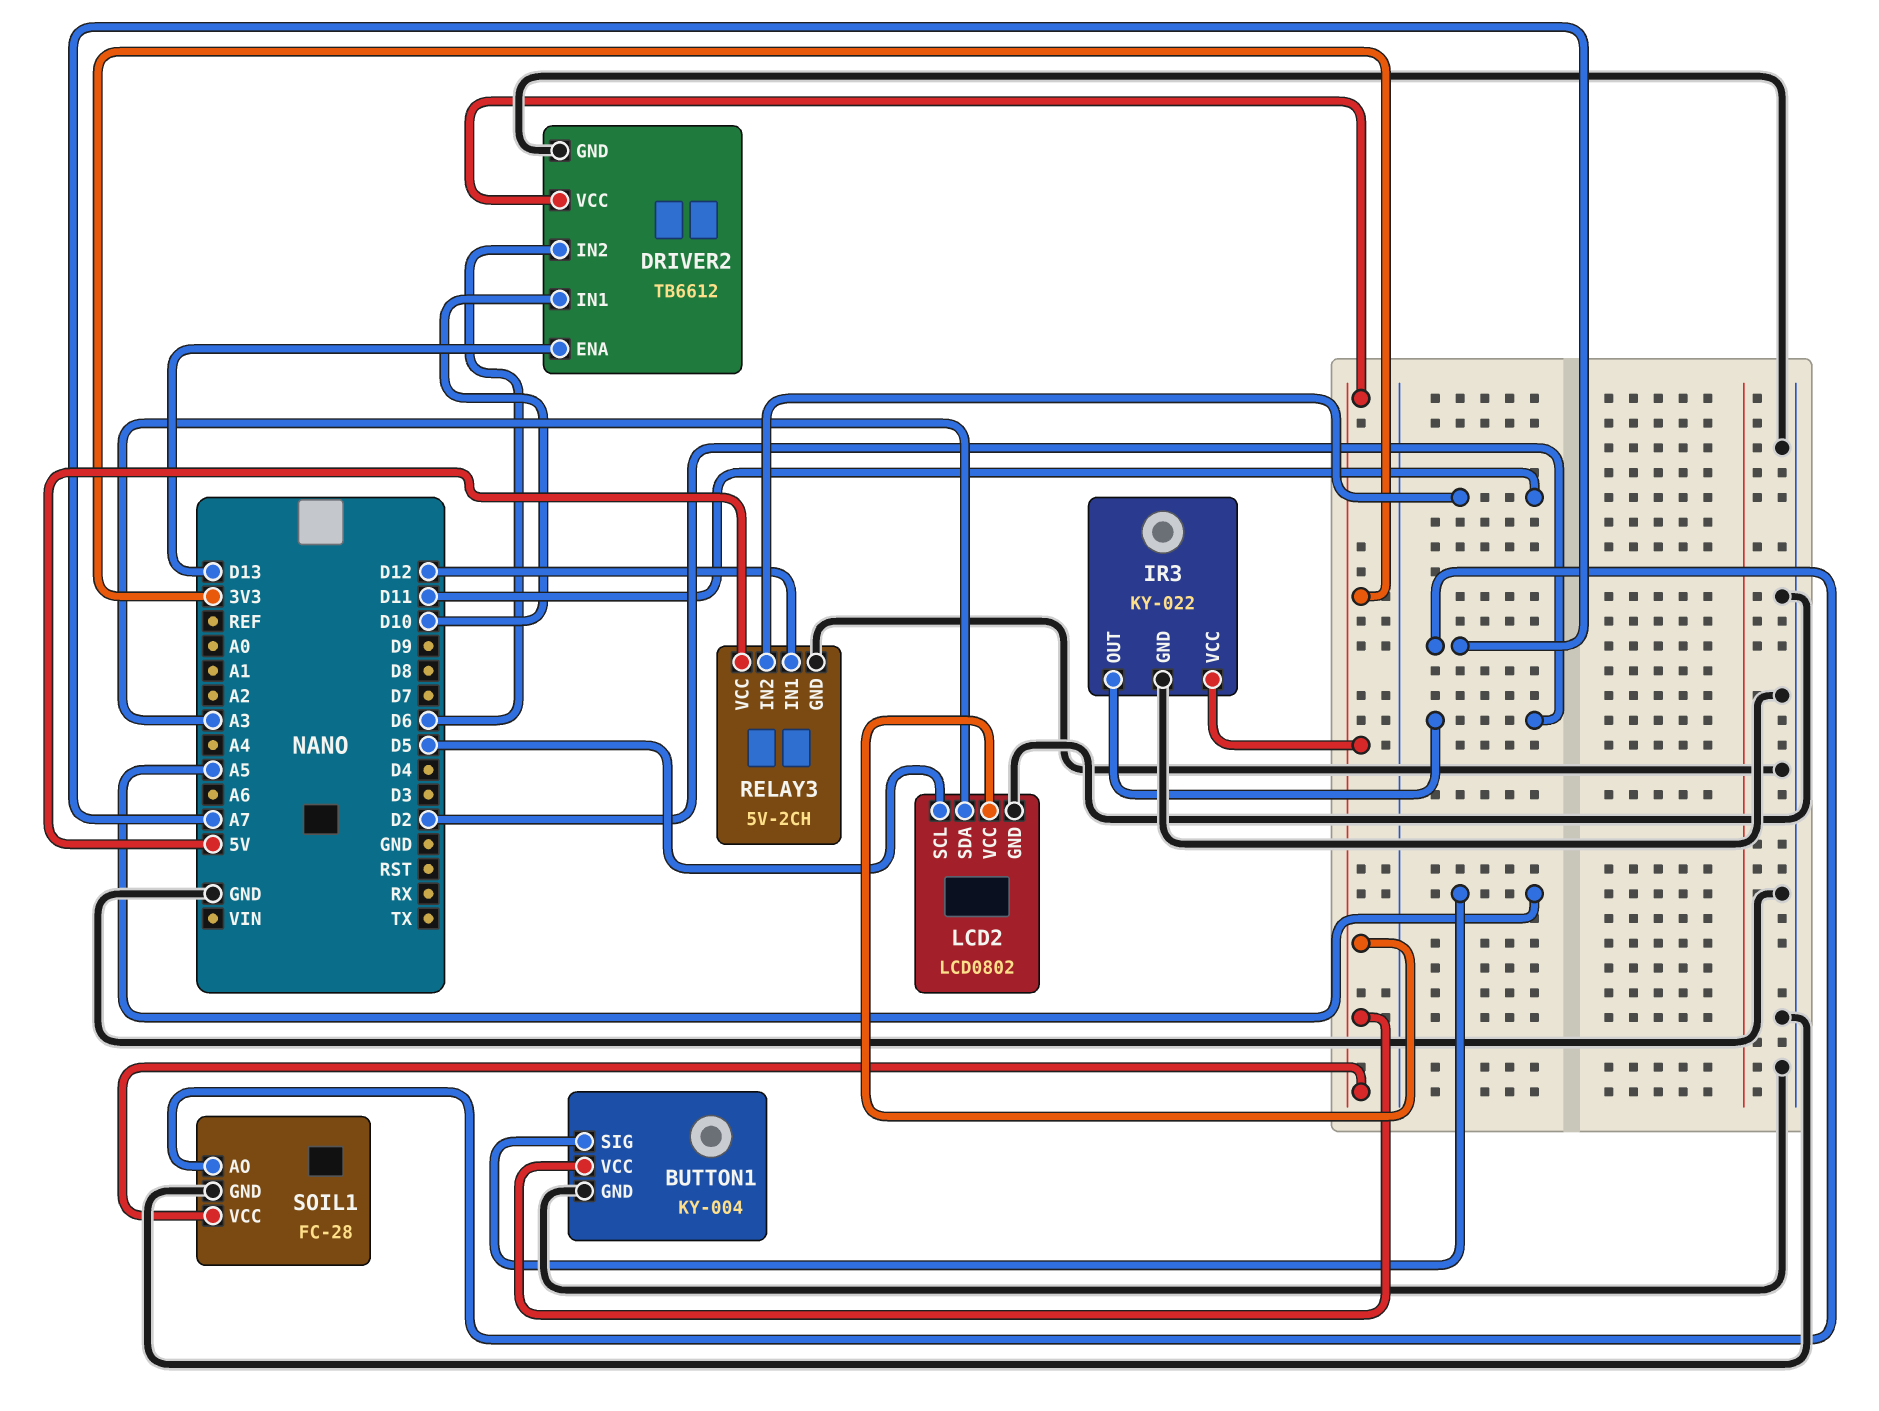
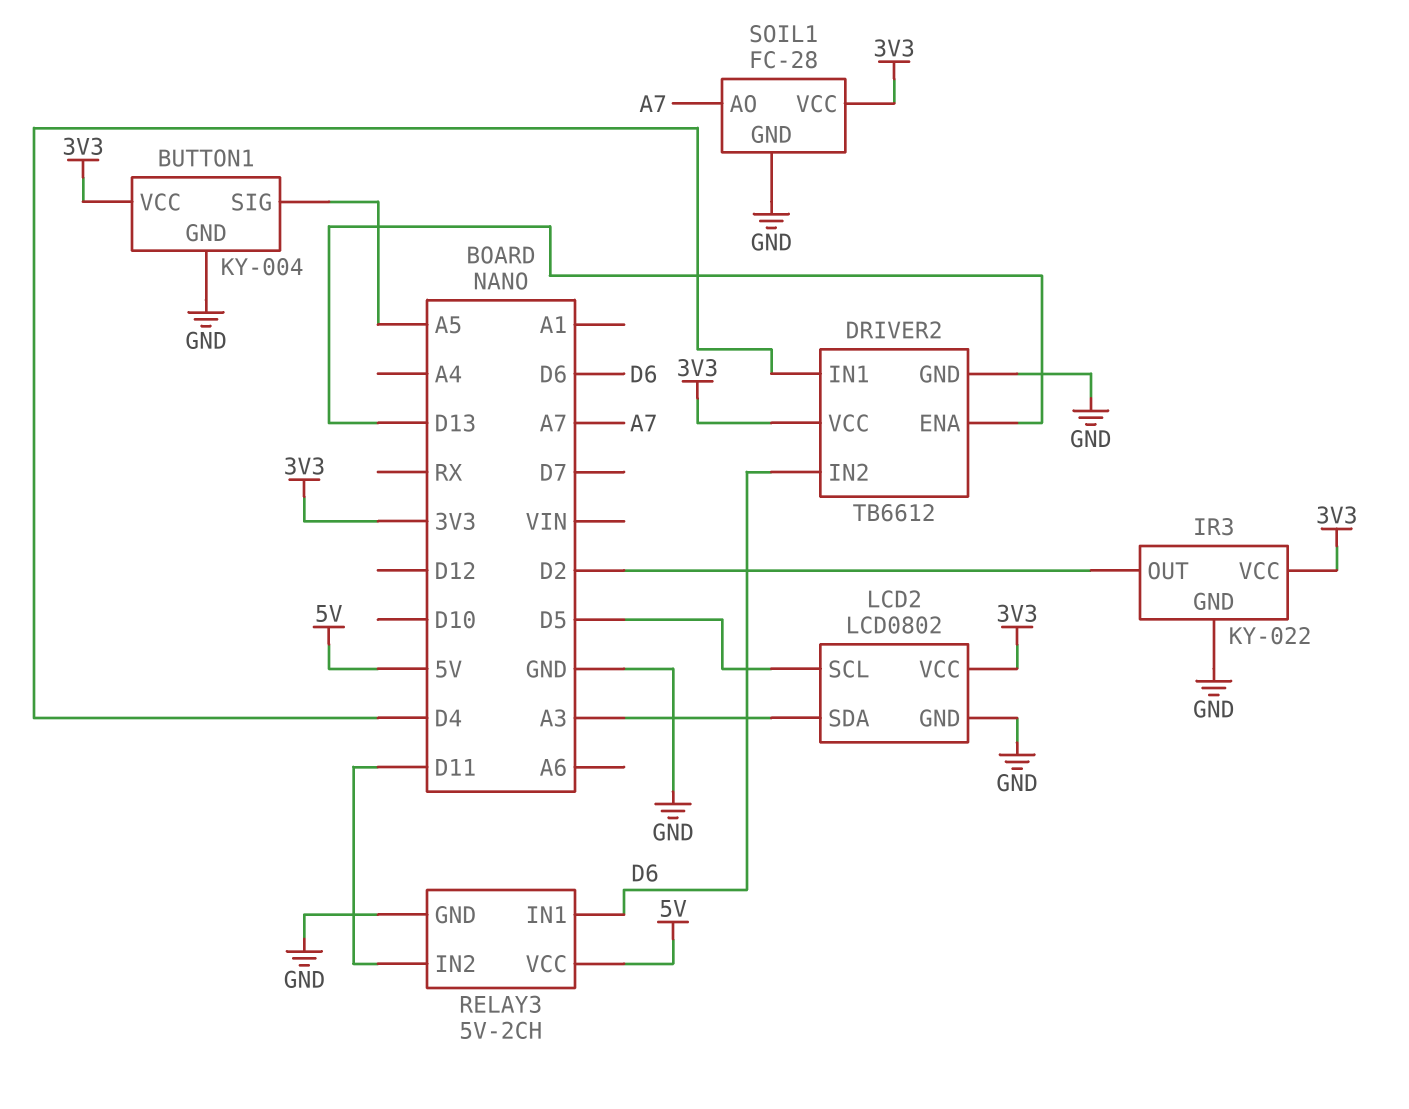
DRIVER2 pin IN1: D10 -> D4
RELAY3 pin IN1: D12 -> D6

